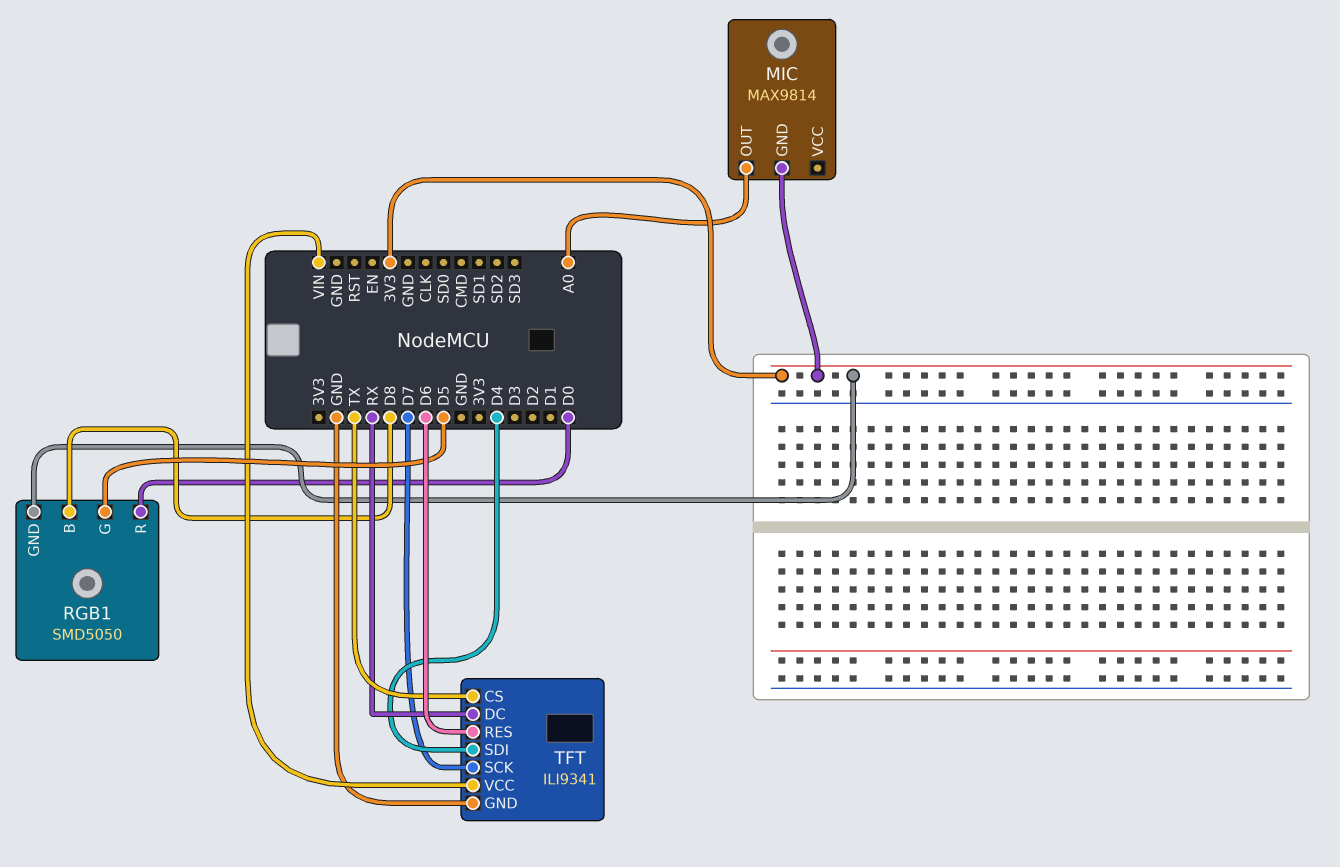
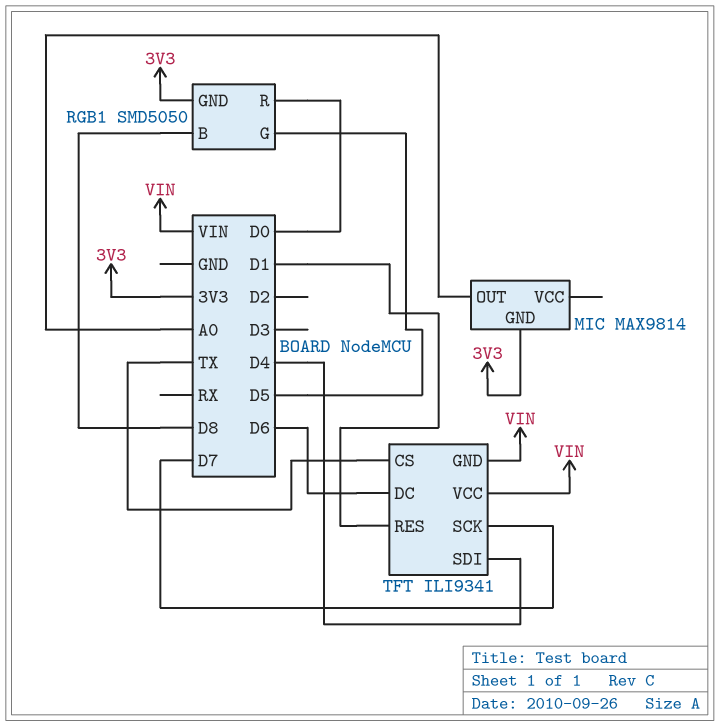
TFT pin DC: RX -> D6
TFT pin GND: GND -> VIN
TFT pin RES: D6 -> D1

